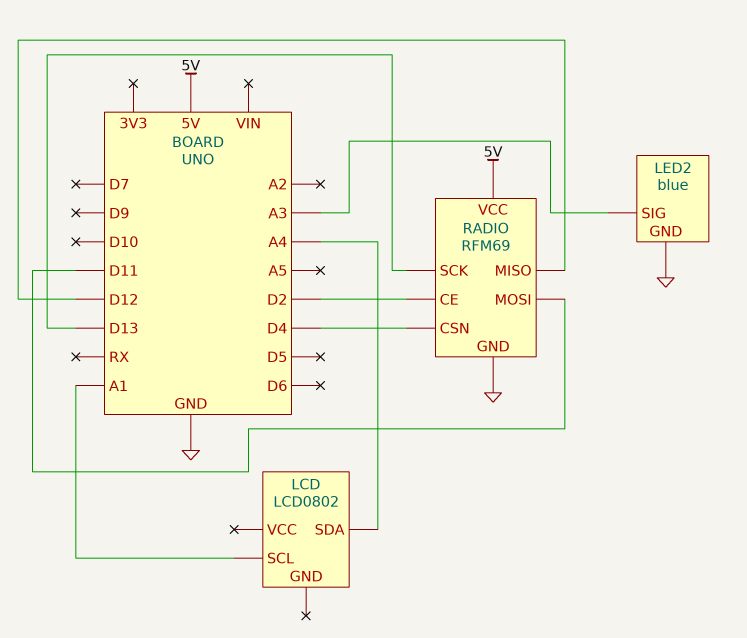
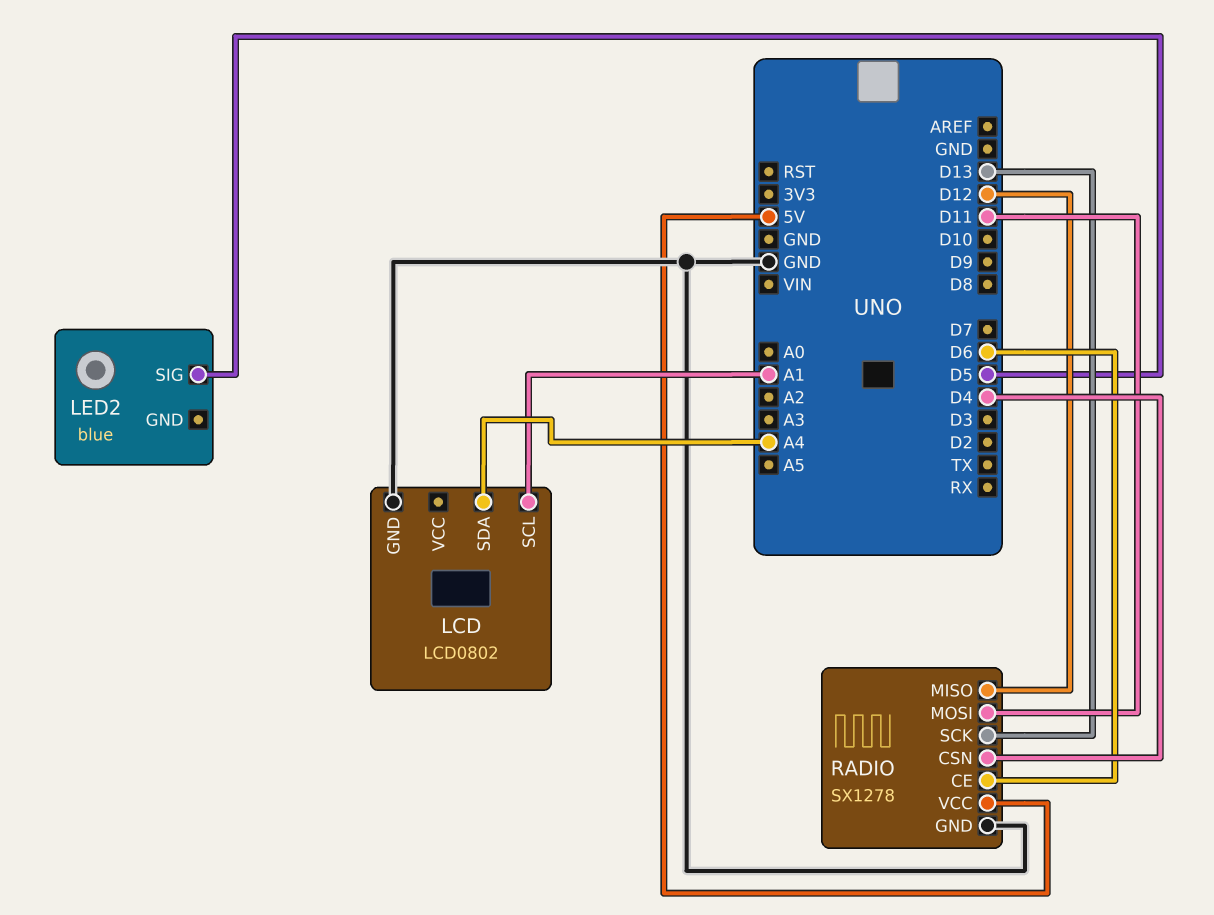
LCD pin GND: none -> GND
LED2 pin GND: GND -> none
LED2 pin SIG: A3 -> D5
RADIO: RFM69 -> SX1278
RADIO pin CE: D2 -> D6

